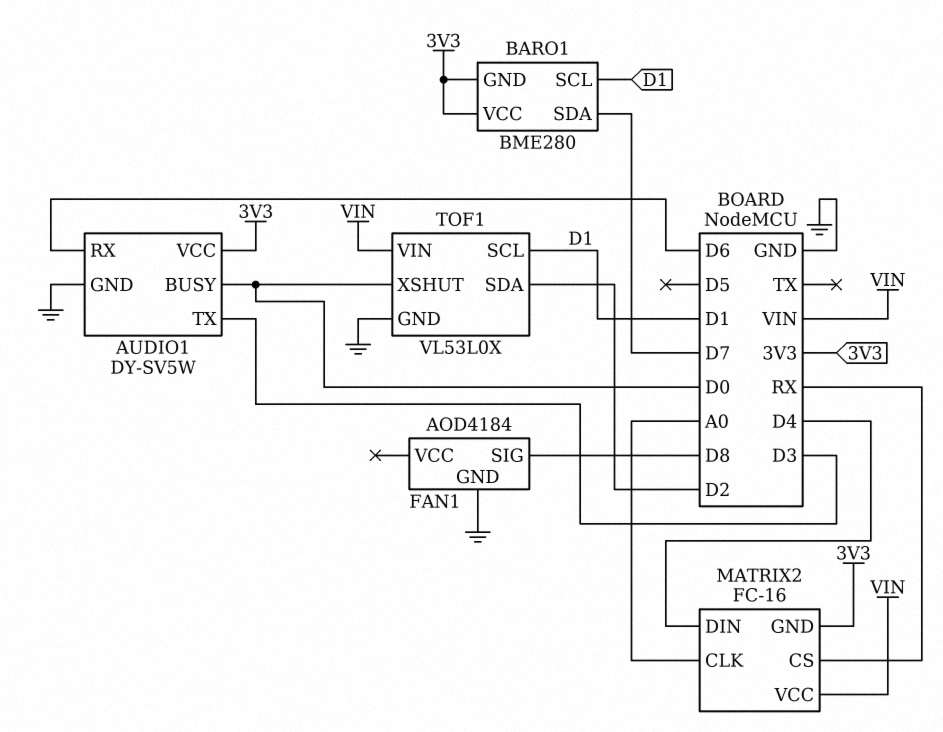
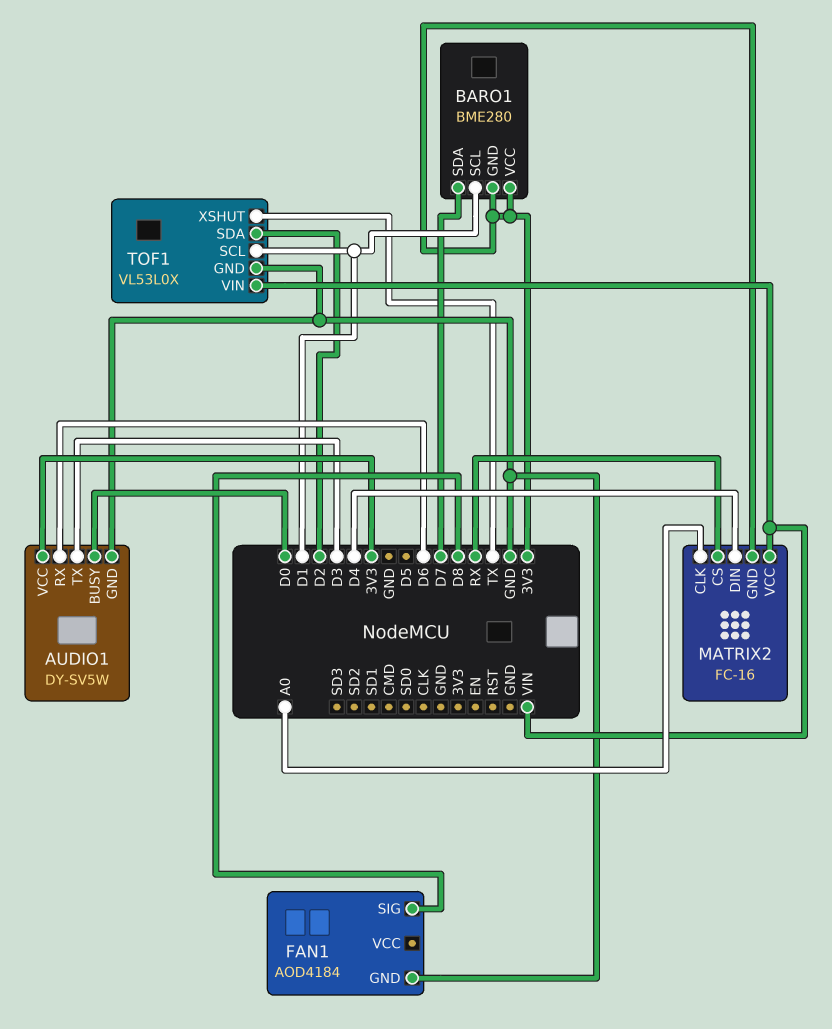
TOF1 pin XSHUT: D0 -> TX

